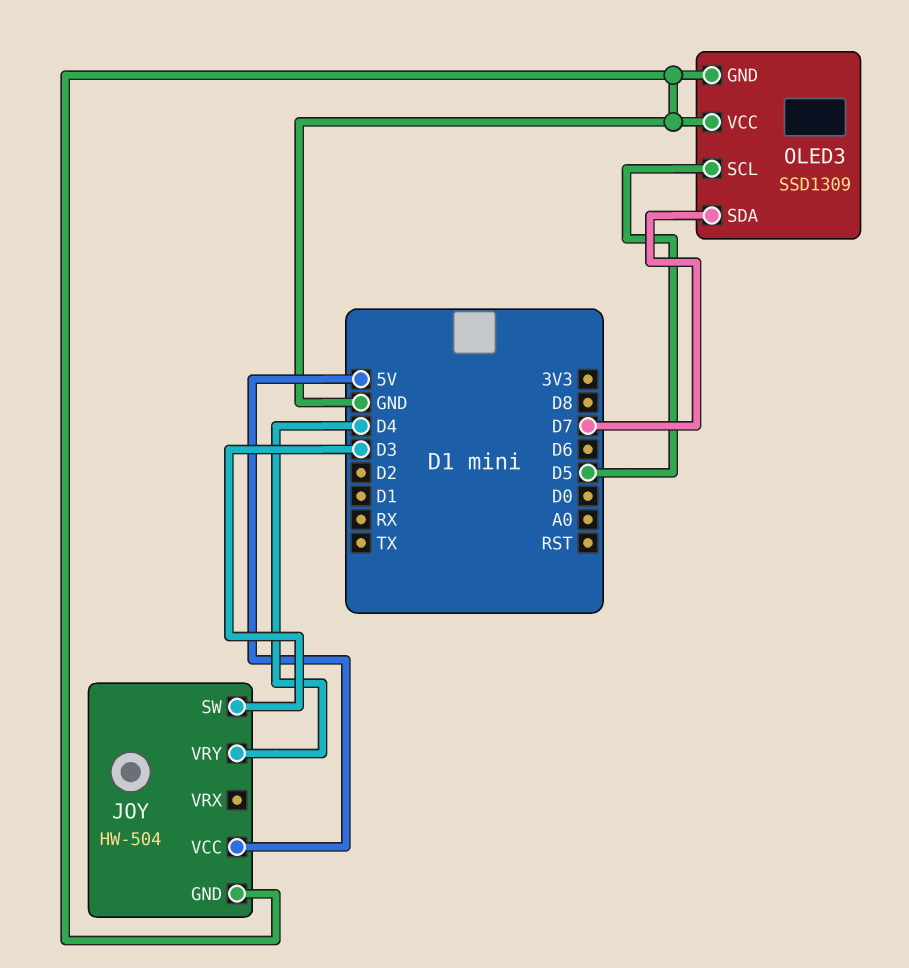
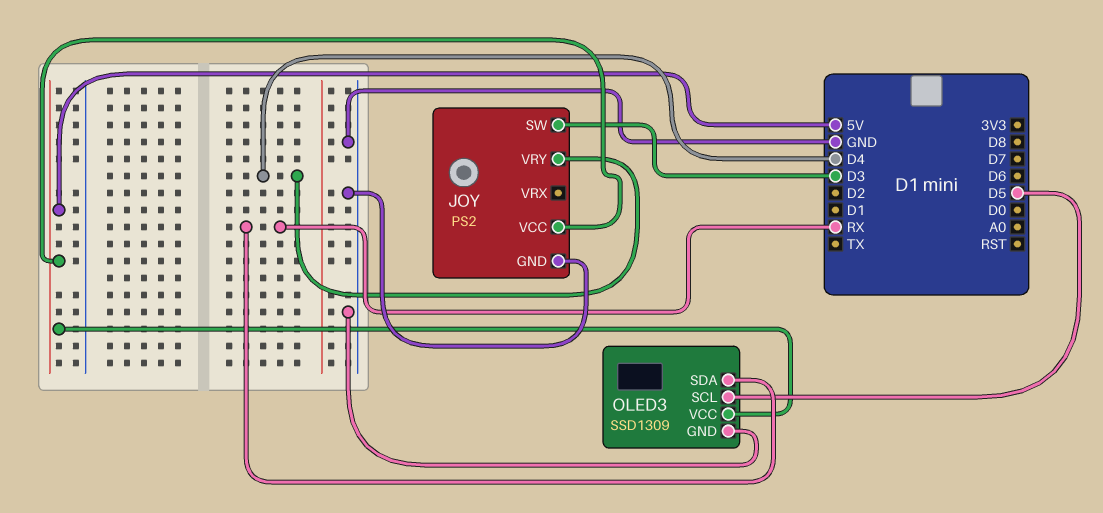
JOY: HW-504 -> PS2
OLED3 pin SDA: D7 -> RX
OLED3 pin VCC: GND -> 5V

